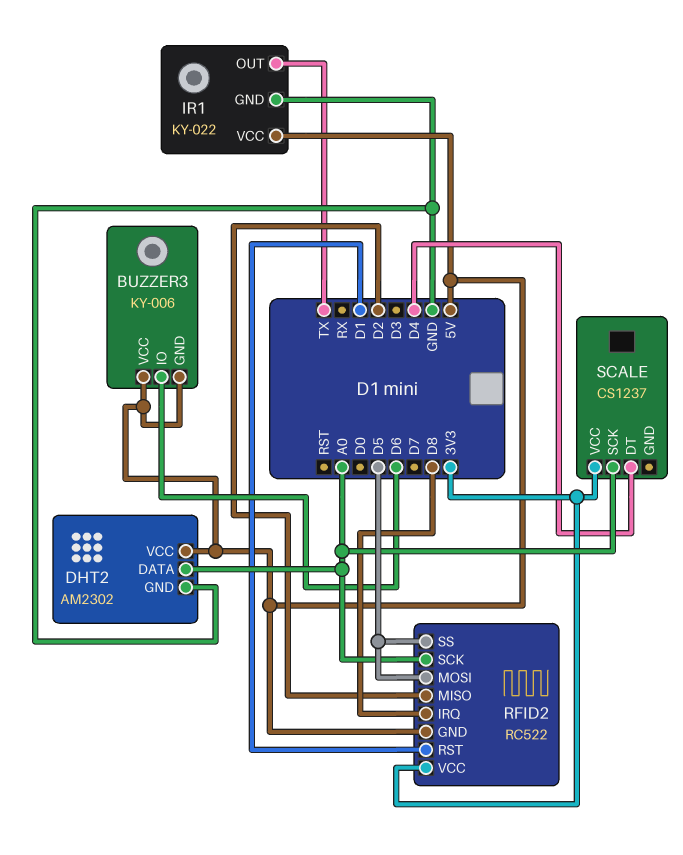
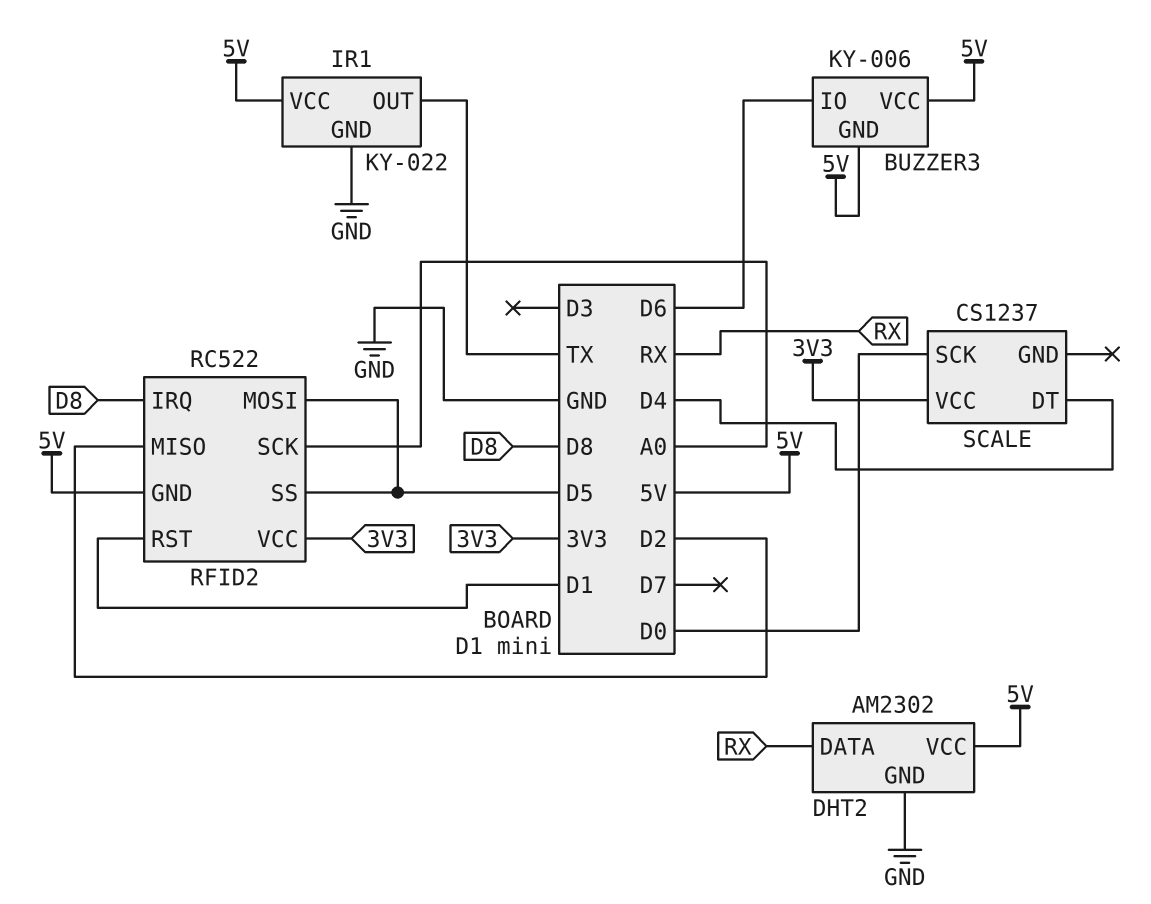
DHT2 pin DATA: A0 -> RX
SCALE pin SCK: A0 -> D0

